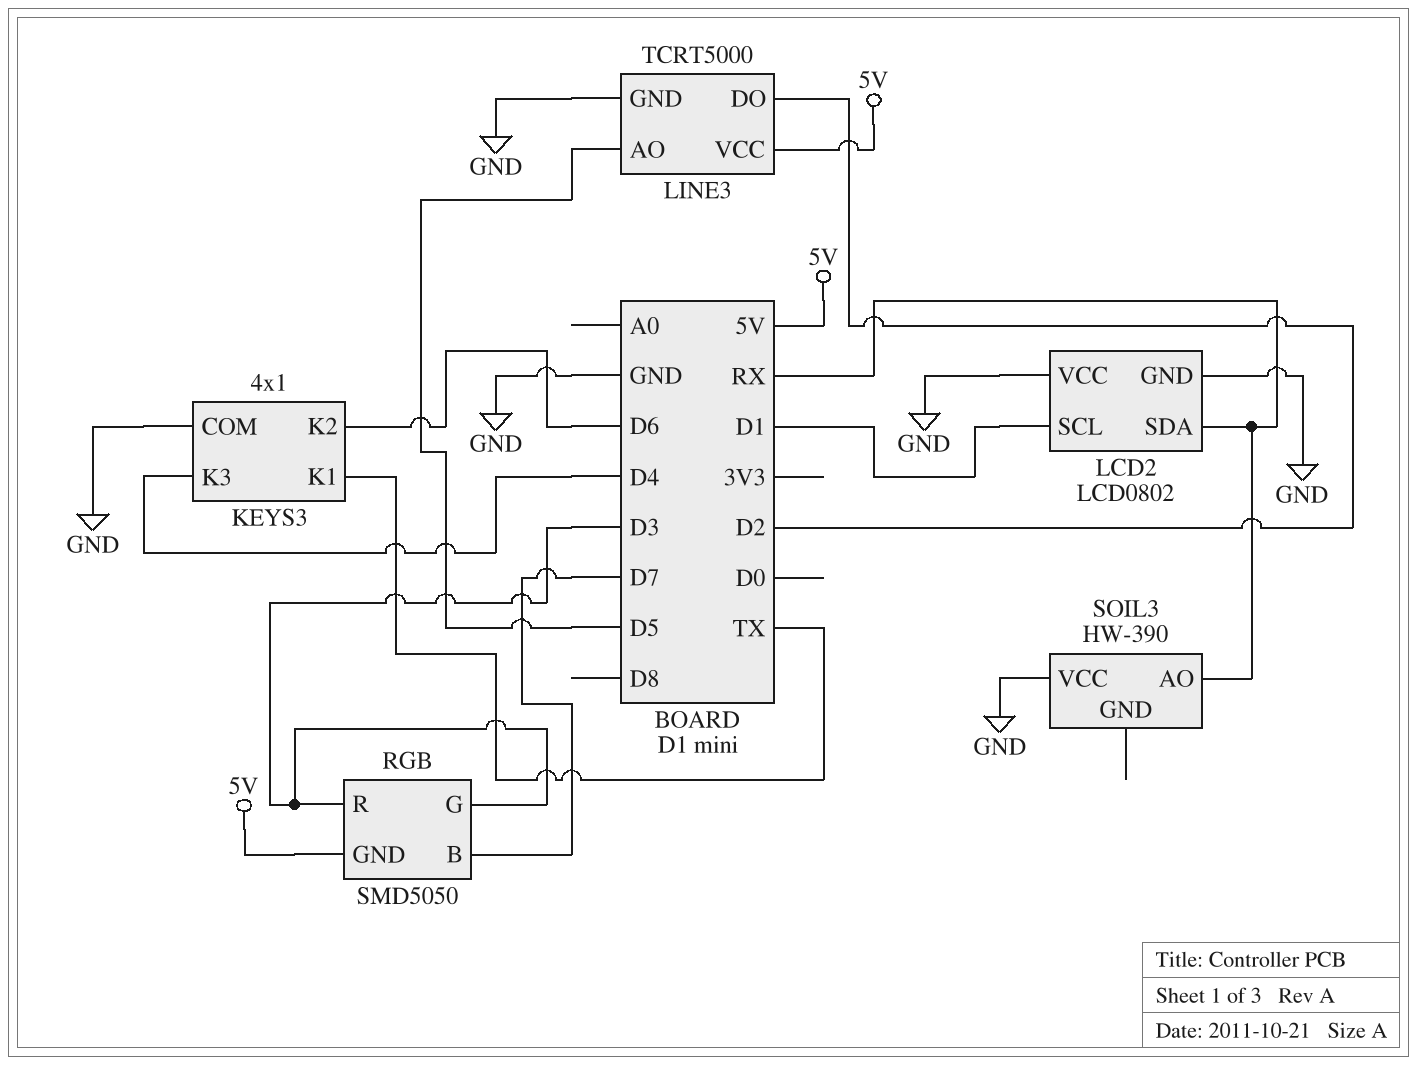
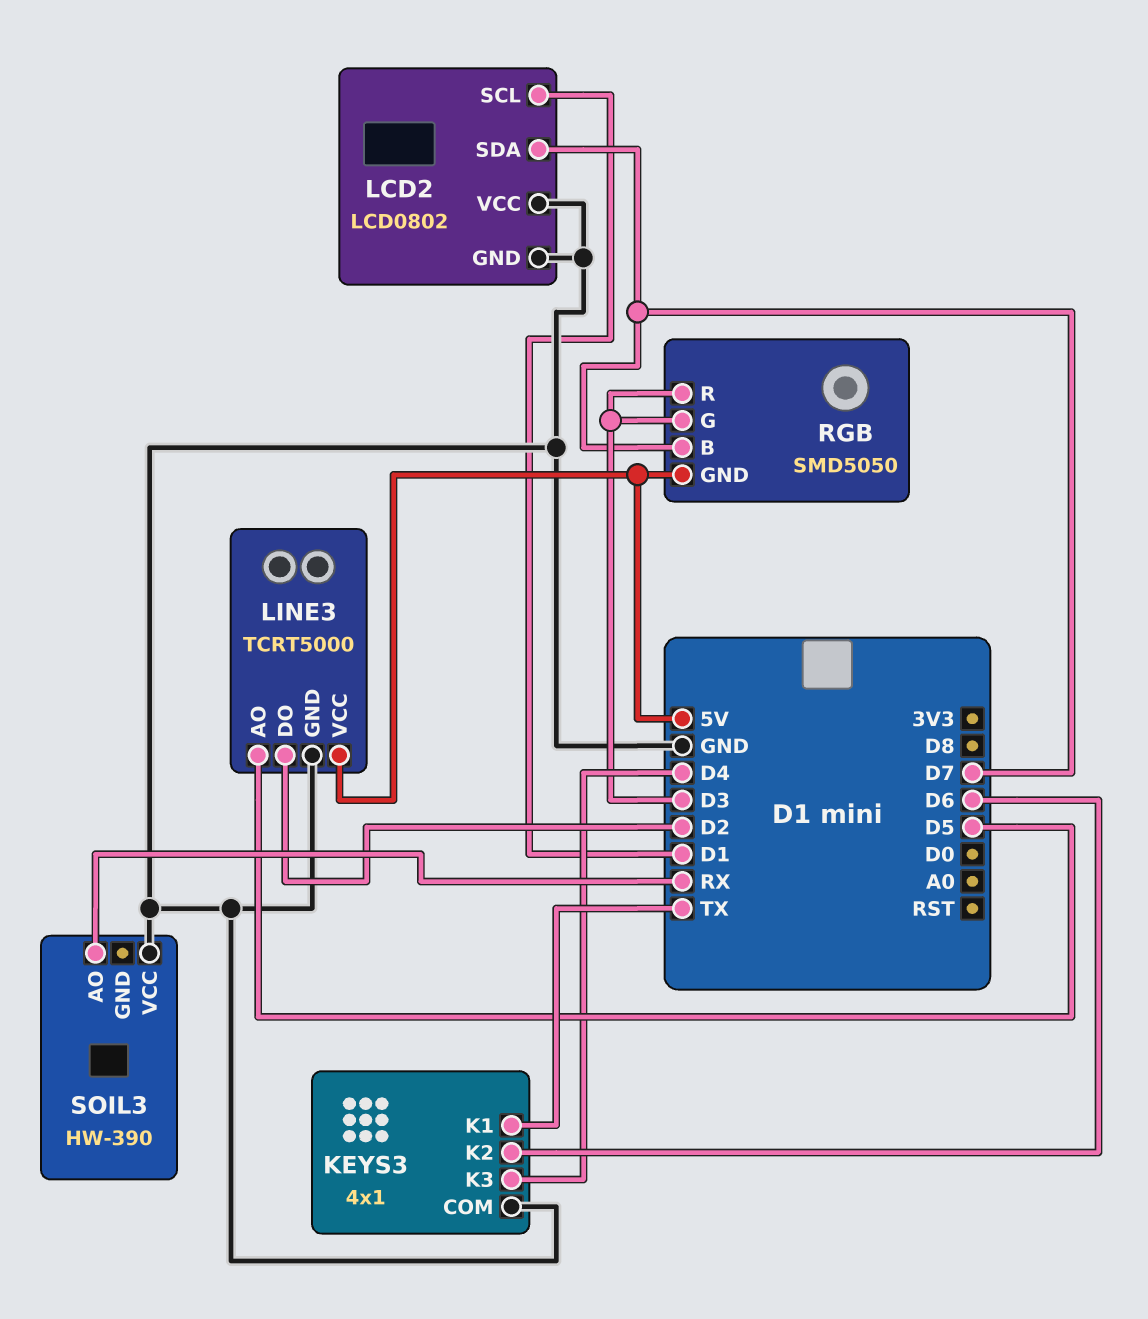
LCD2 pin SDA: RX -> D7

